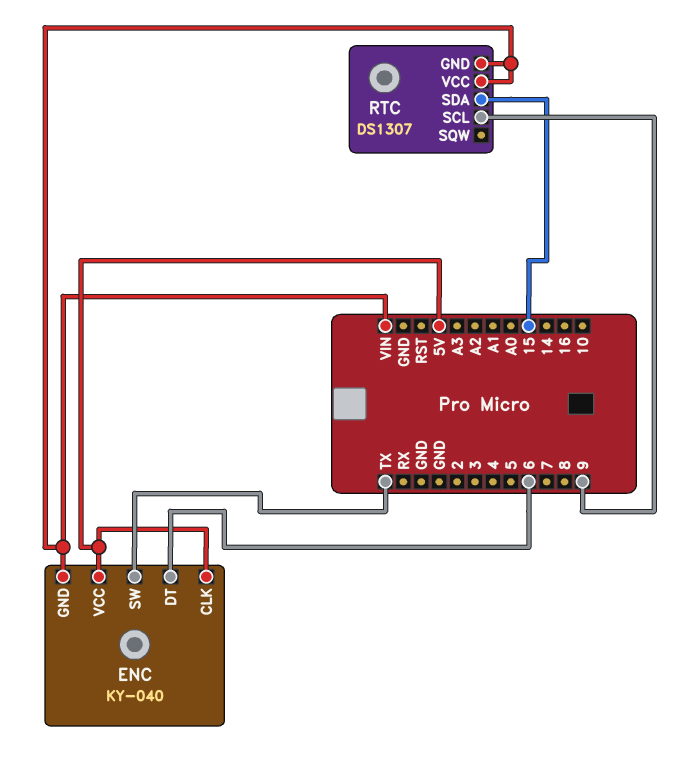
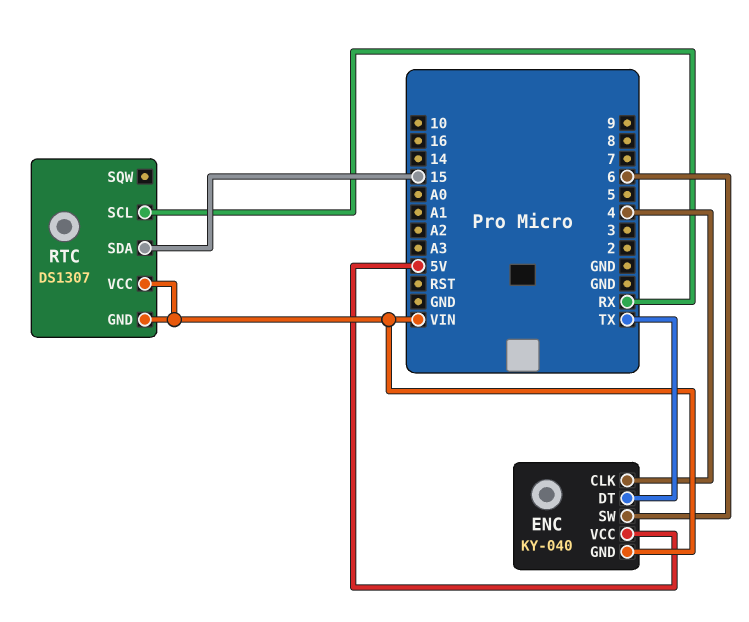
ENC pin CLK: 5V -> 4
ENC pin DT: 6 -> TX
ENC pin SW: TX -> 6
RTC pin SCL: 9 -> RX

